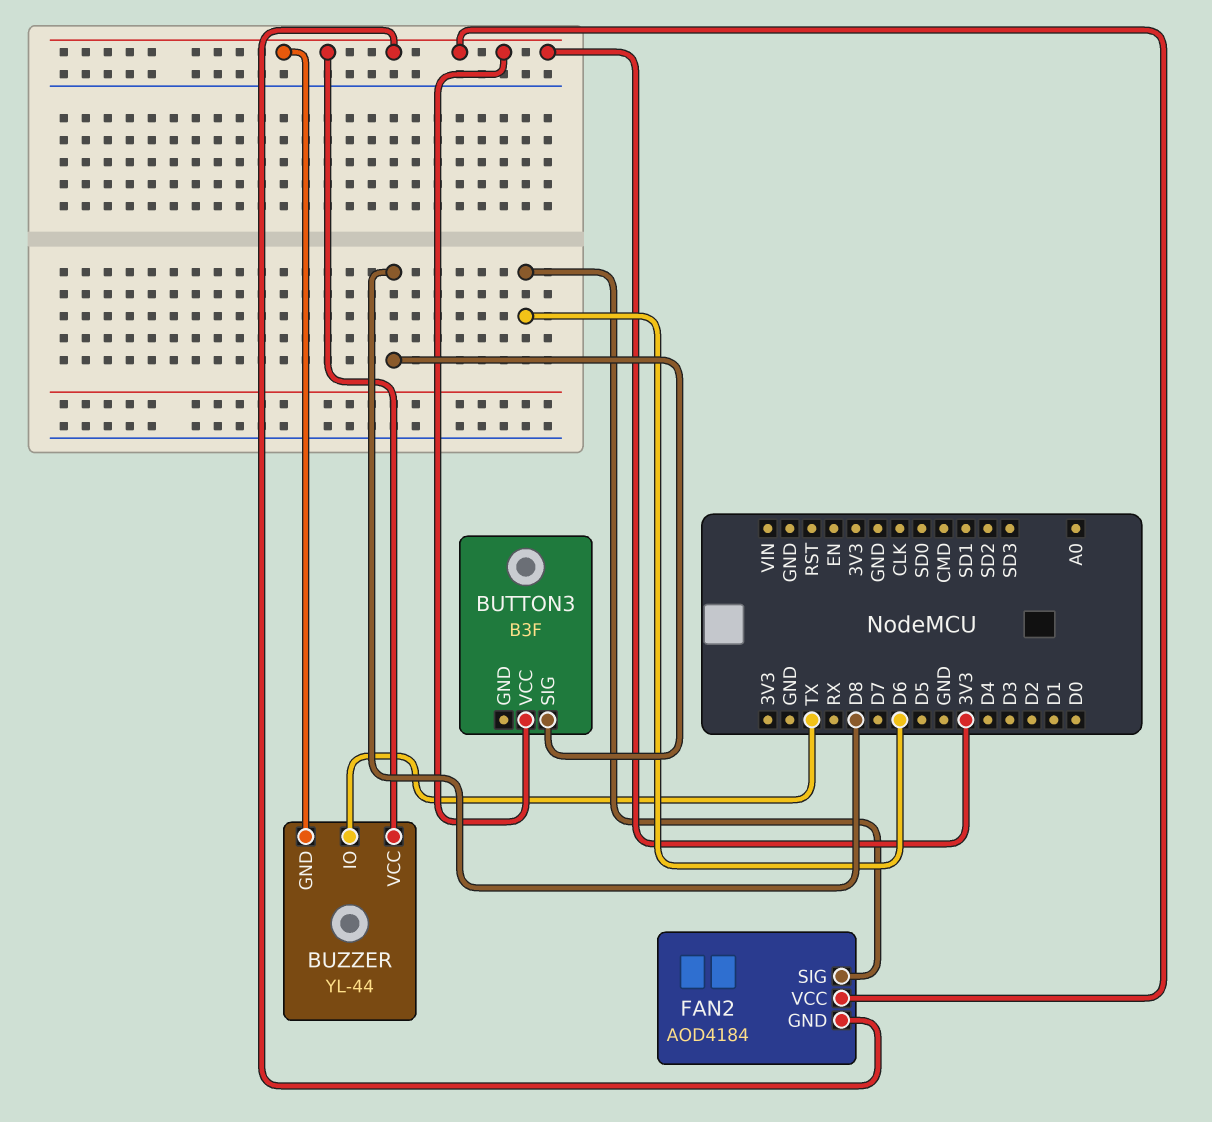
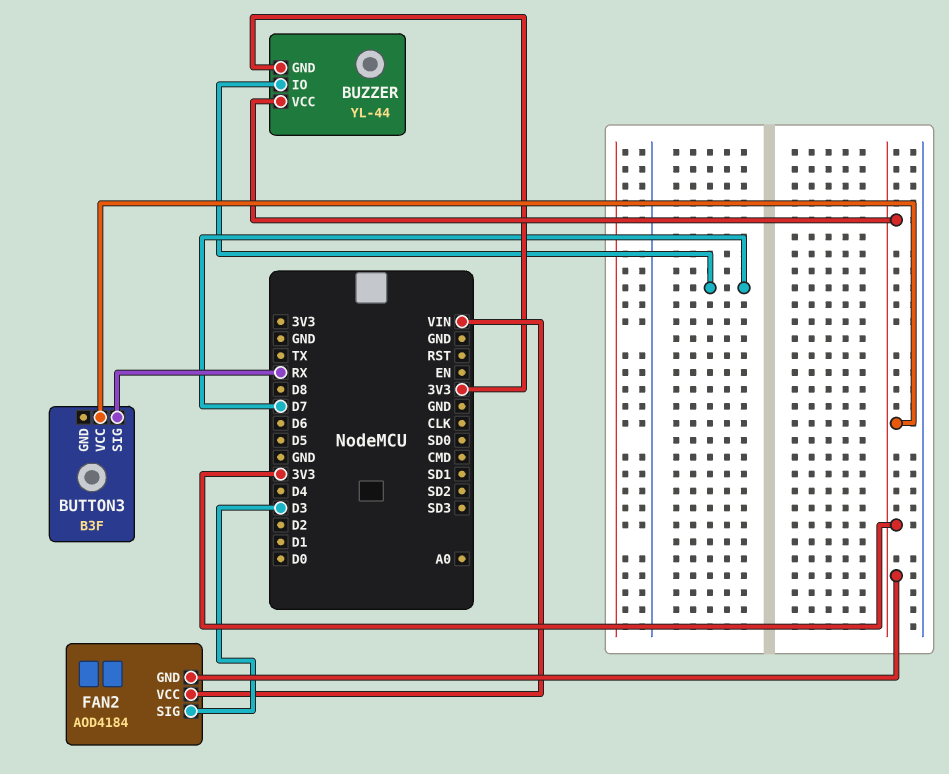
BUTTON3 pin SIG: D8 -> RX
BUZZER pin IO: TX -> D7
FAN2 pin SIG: D6 -> D3
FAN2 pin VCC: 3V3 -> VIN

